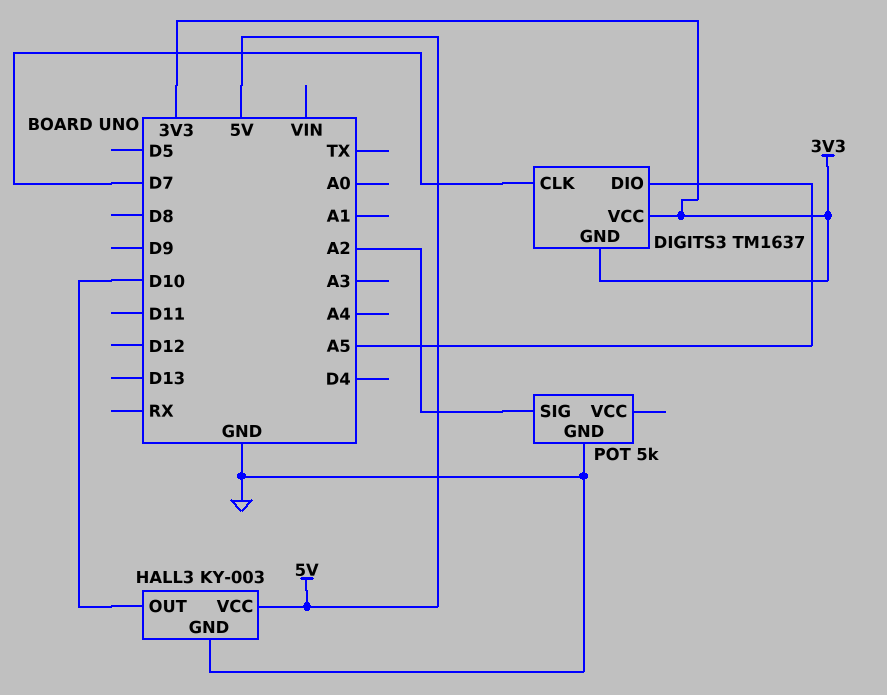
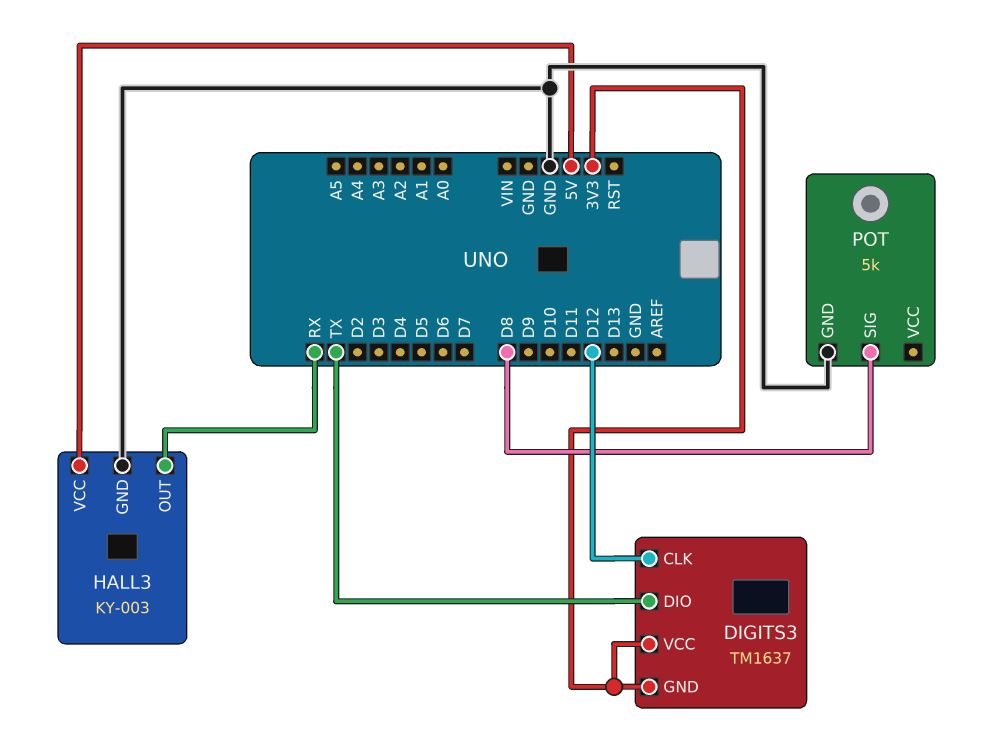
DIGITS3 pin CLK: D7 -> D12
DIGITS3 pin DIO: A5 -> TX
HALL3 pin OUT: D10 -> RX
POT pin SIG: A2 -> D8

